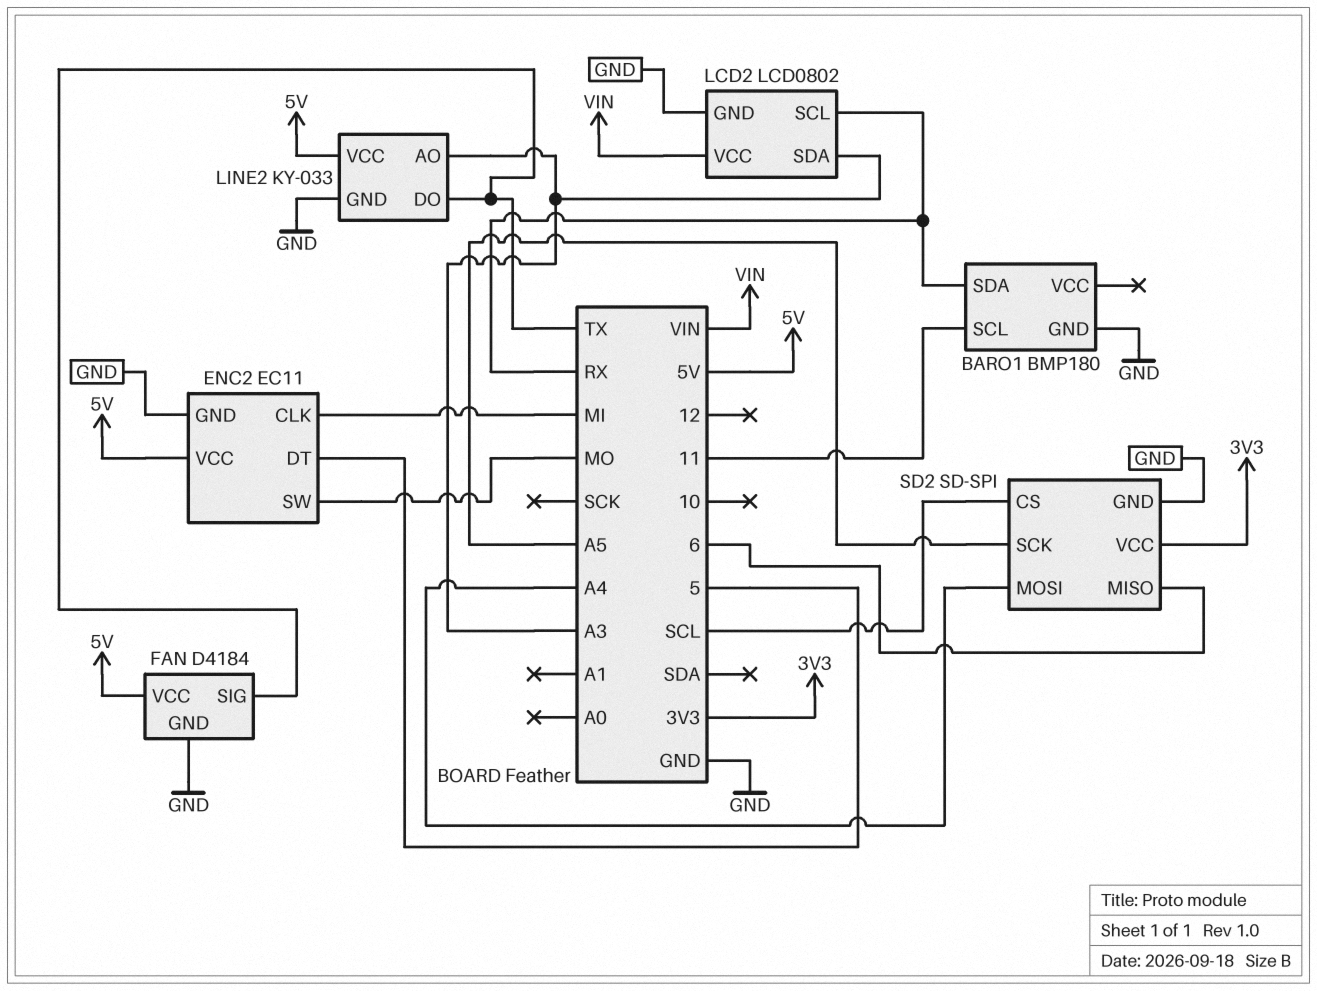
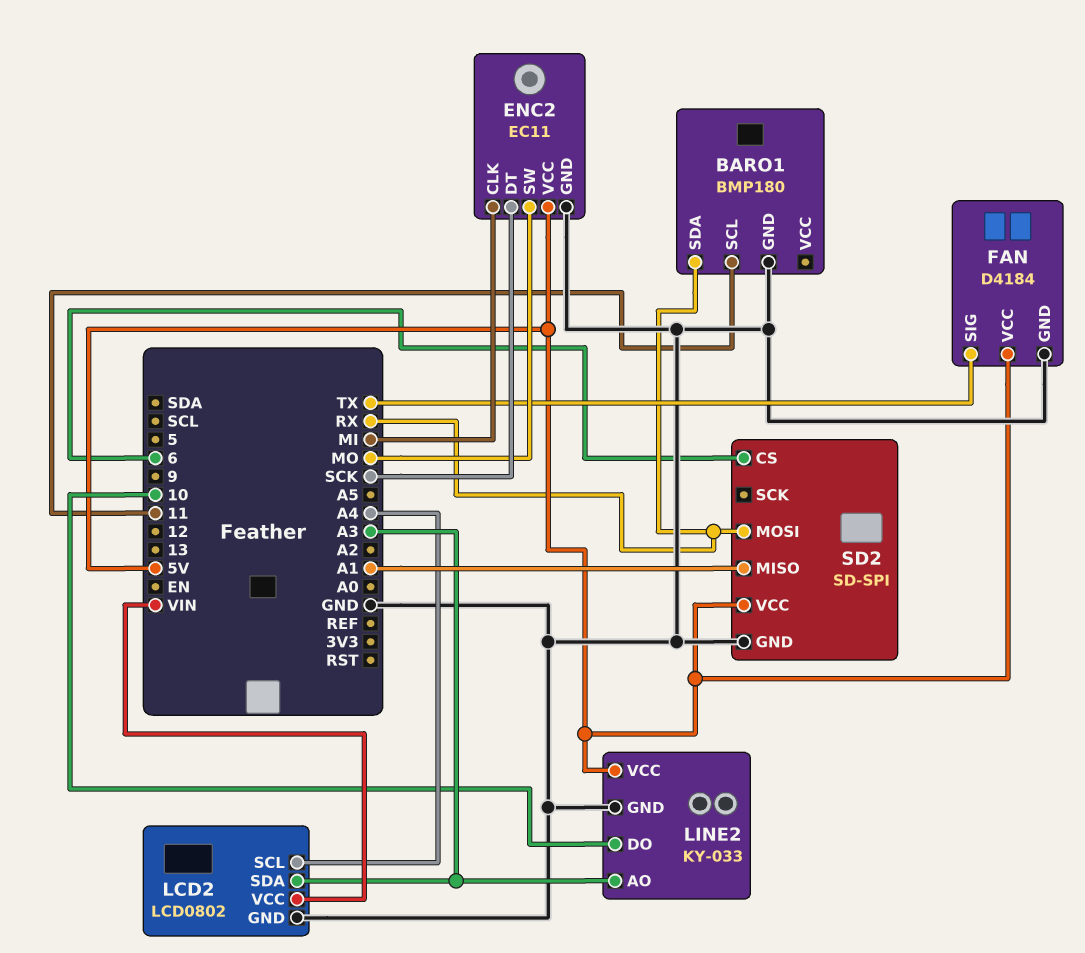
ENC2 pin DT: 5 -> SCK
LCD2 pin SCL: RX -> A4
LINE2 pin DO: TX -> 10
SD2 pin CS: SCL -> 6
SD2 pin MISO: 6 -> A1
SD2 pin MOSI: A4 -> RX
SD2 pin SCK: A5 -> none
SD2 pin VCC: 3V3 -> 5V

